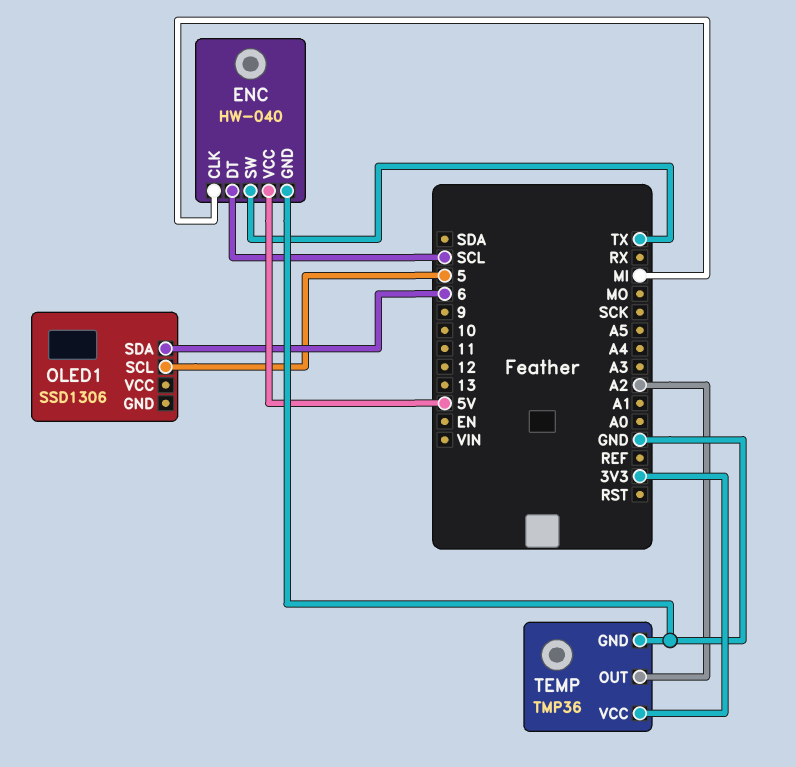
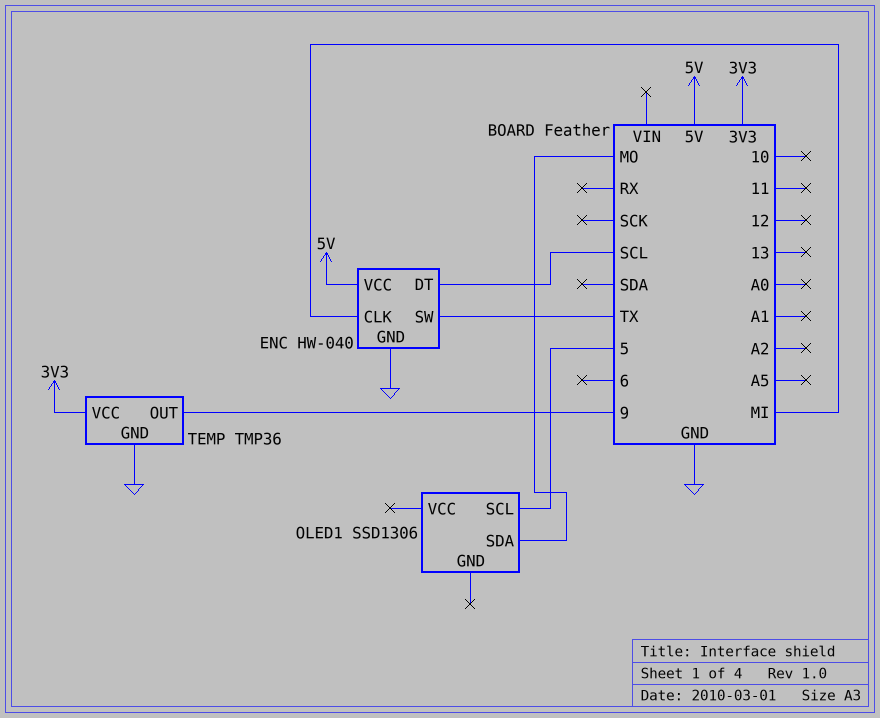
OLED1 pin SDA: 6 -> MO
TEMP pin OUT: A2 -> 9

